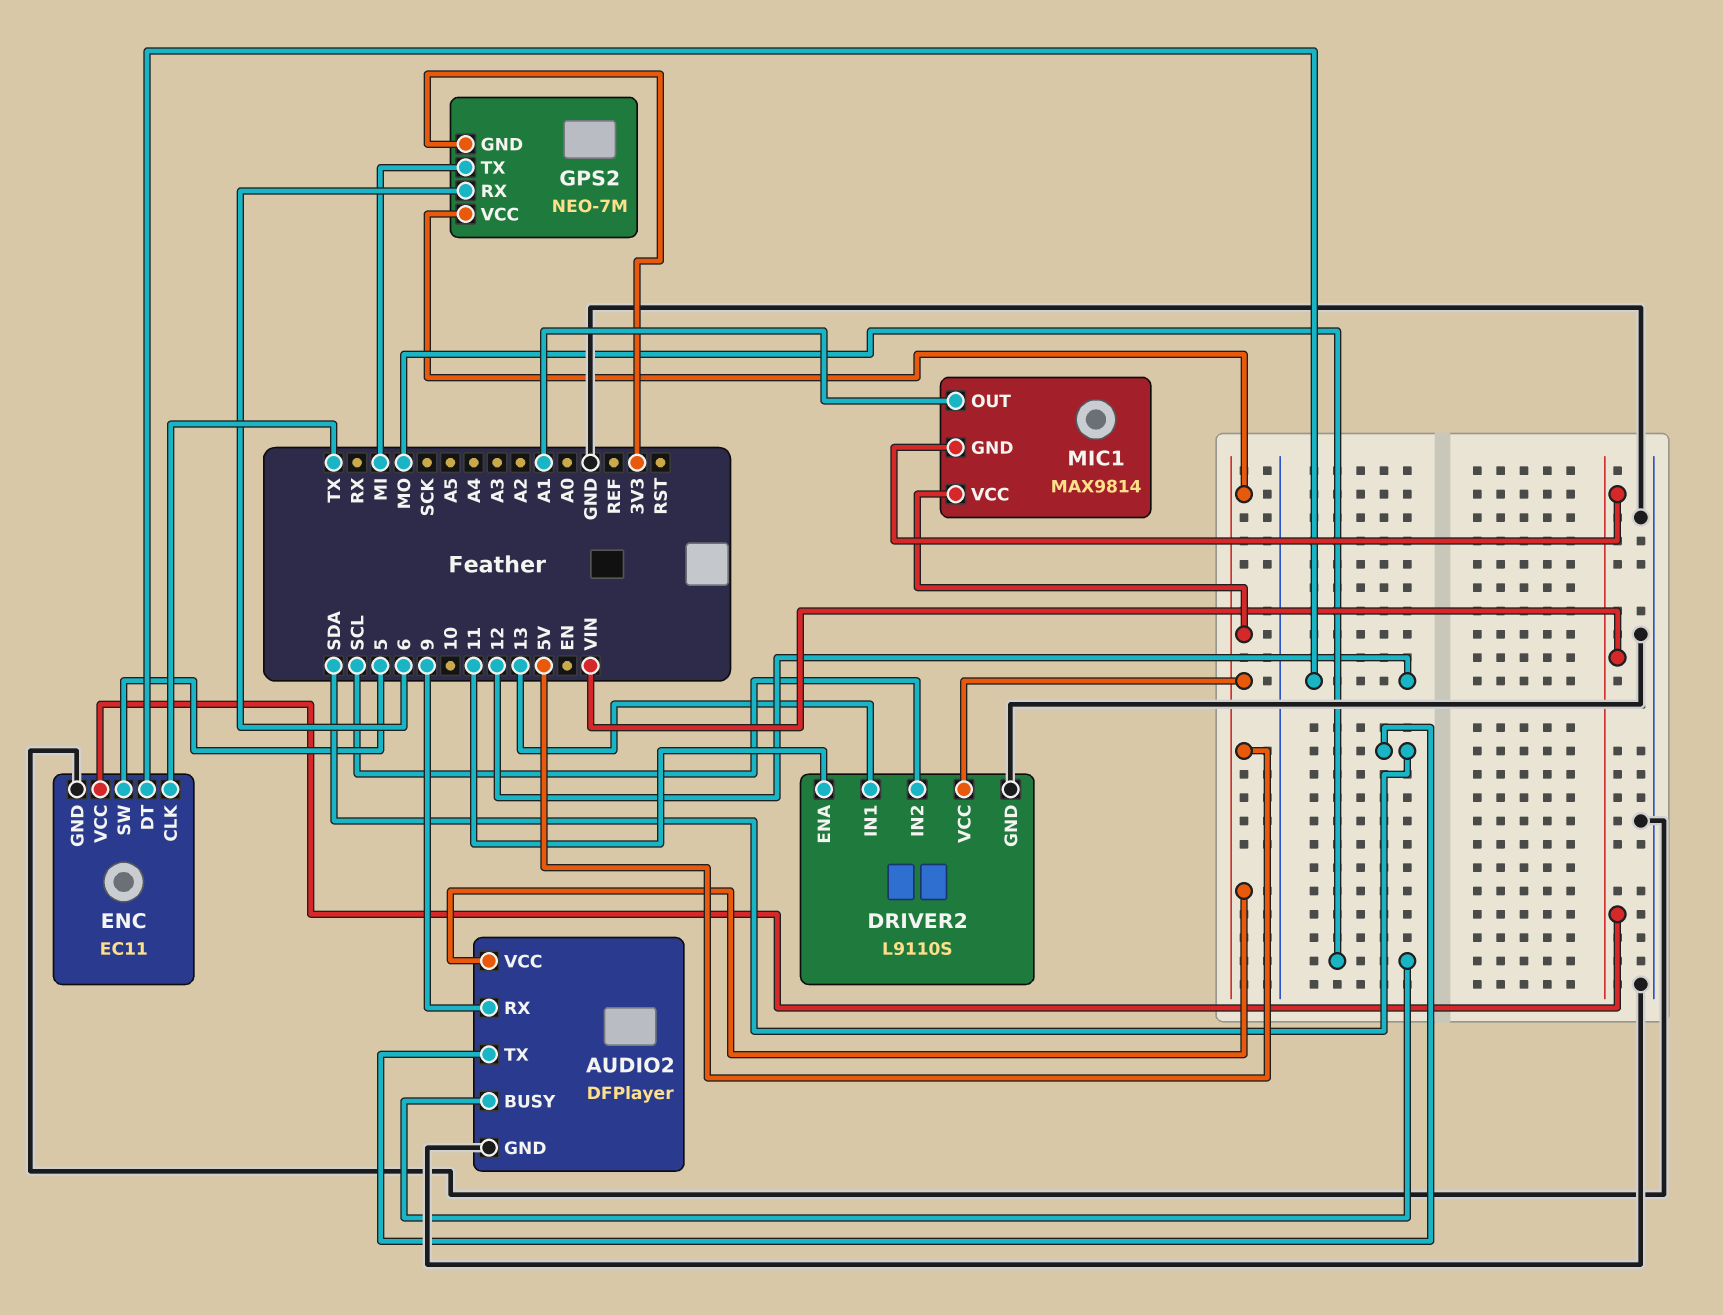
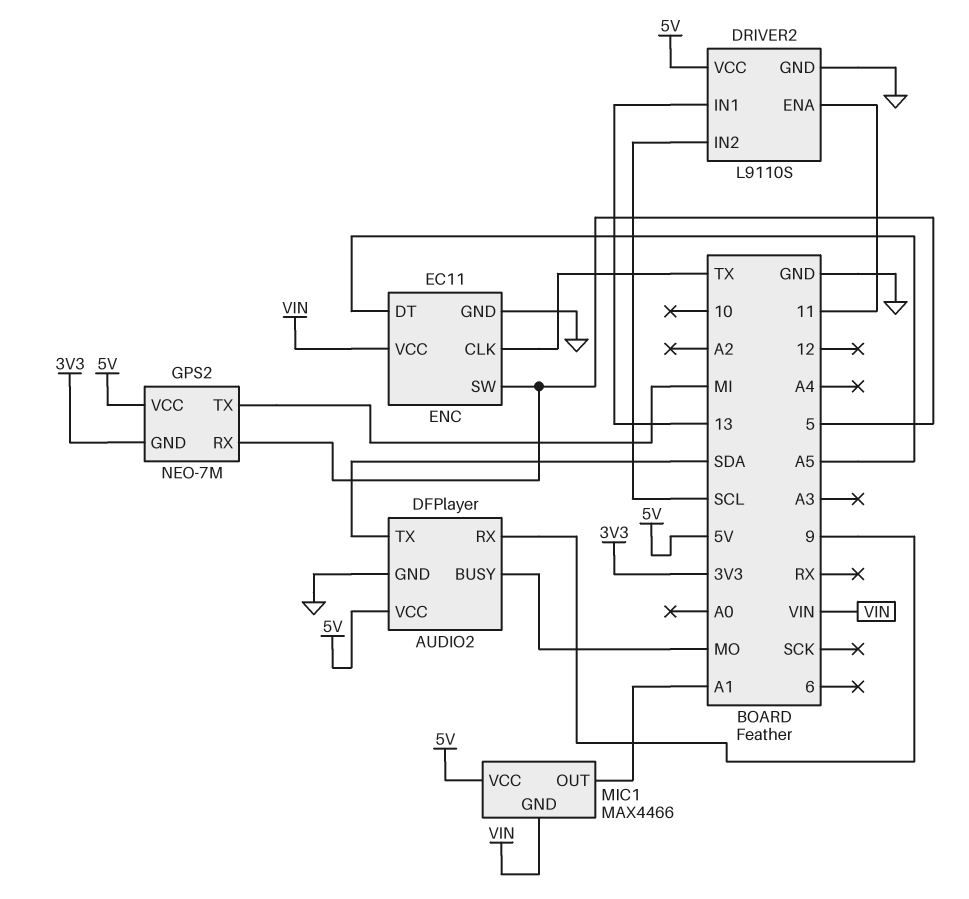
ENC pin DT: 12 -> A5
GPS2 pin RX: 6 -> 5
MIC1: MAX9814 -> MAX4466

